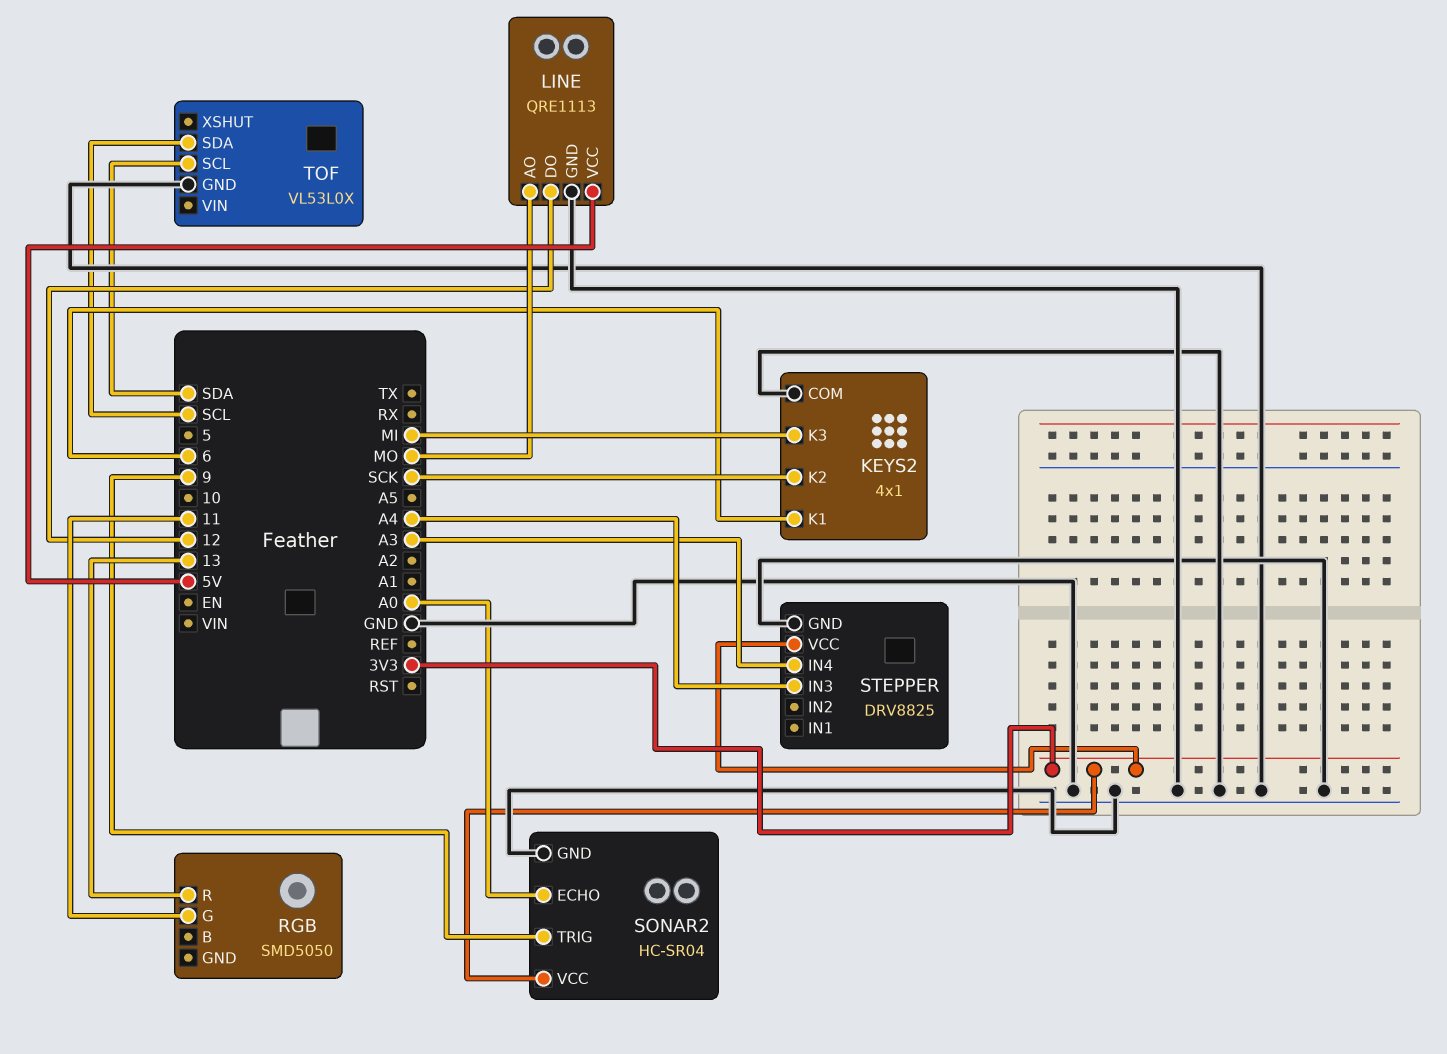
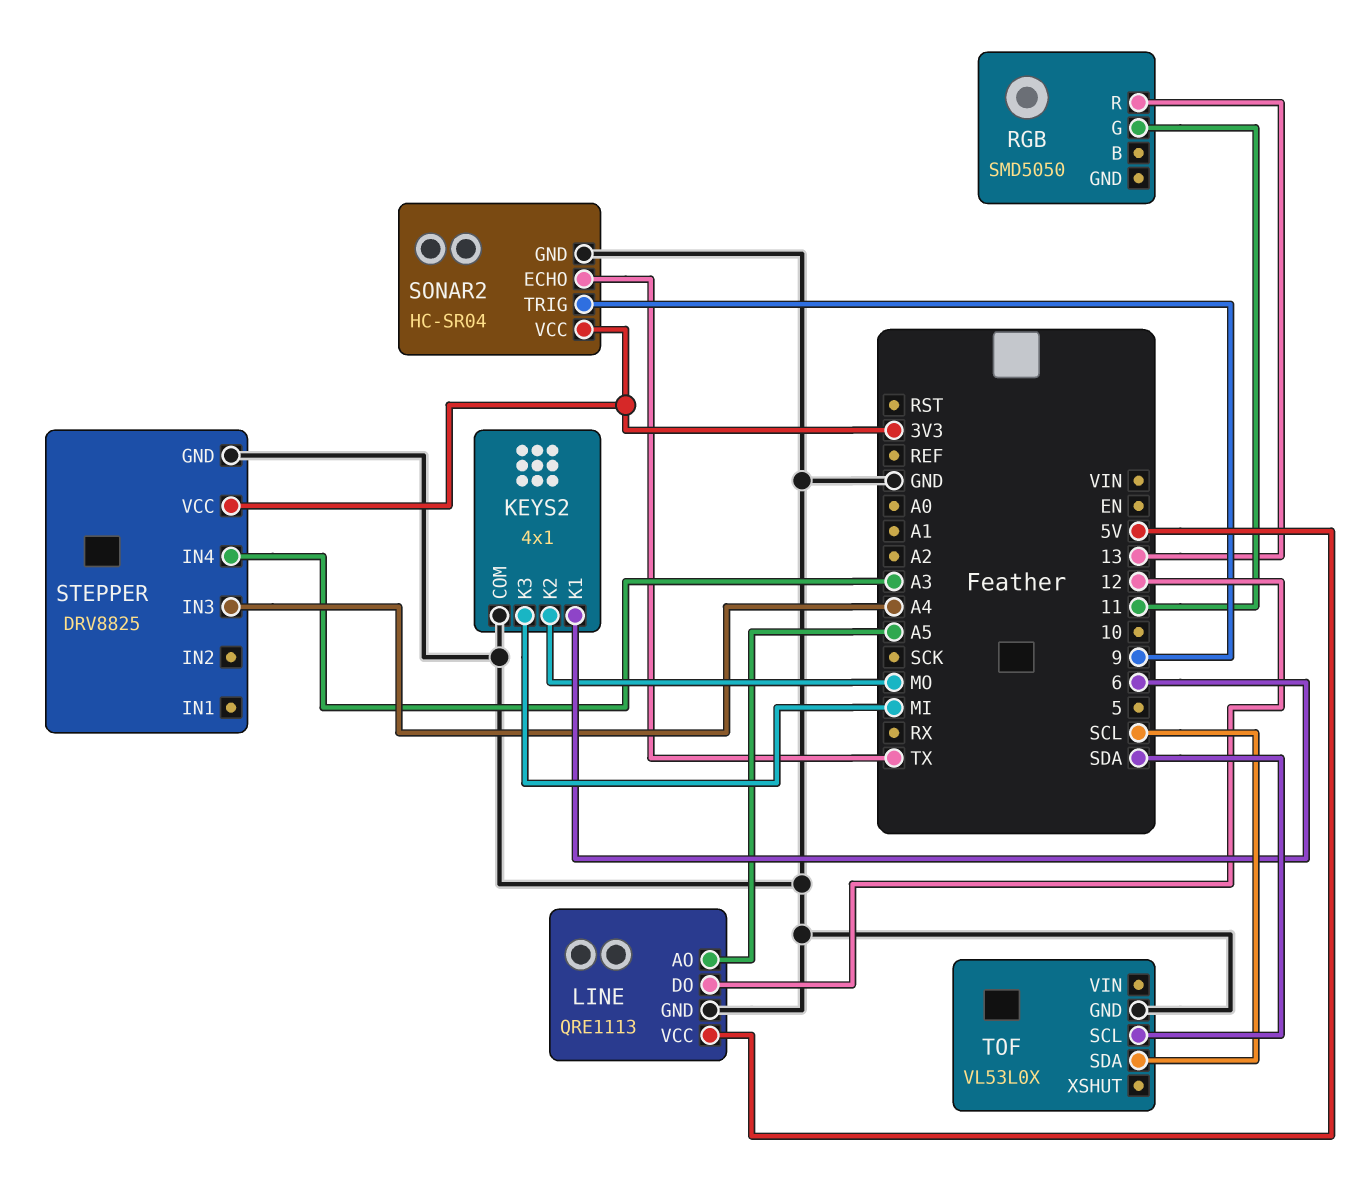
KEYS2 pin K2: SCK -> MO
LINE pin AO: MO -> A5
SONAR2 pin ECHO: A0 -> TX

